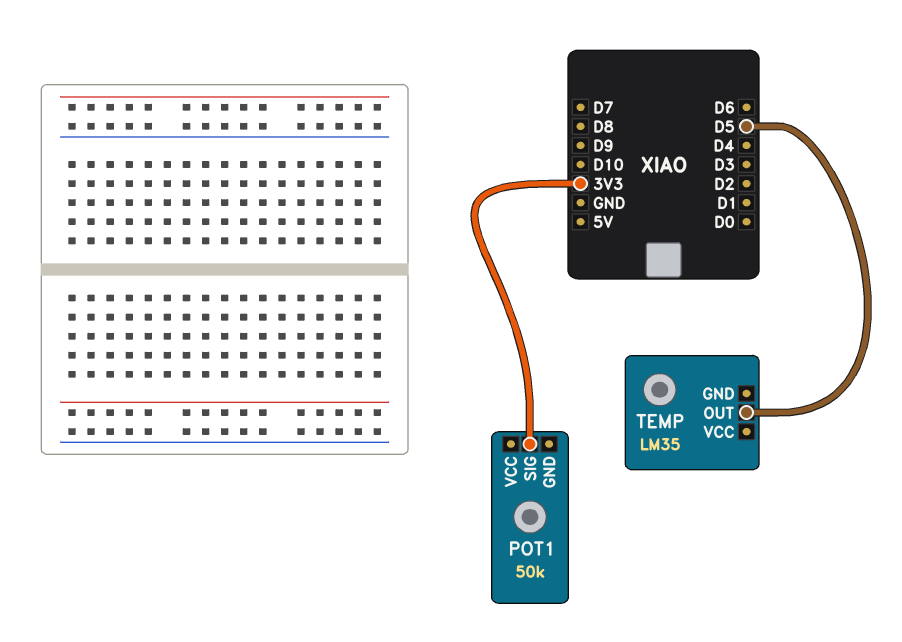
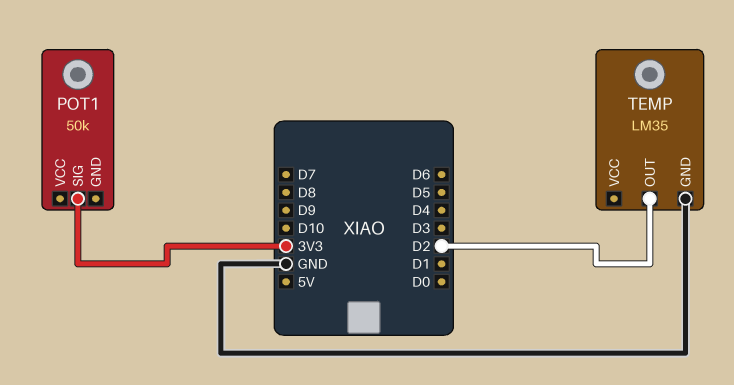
TEMP pin GND: none -> GND
TEMP pin OUT: D5 -> D2

